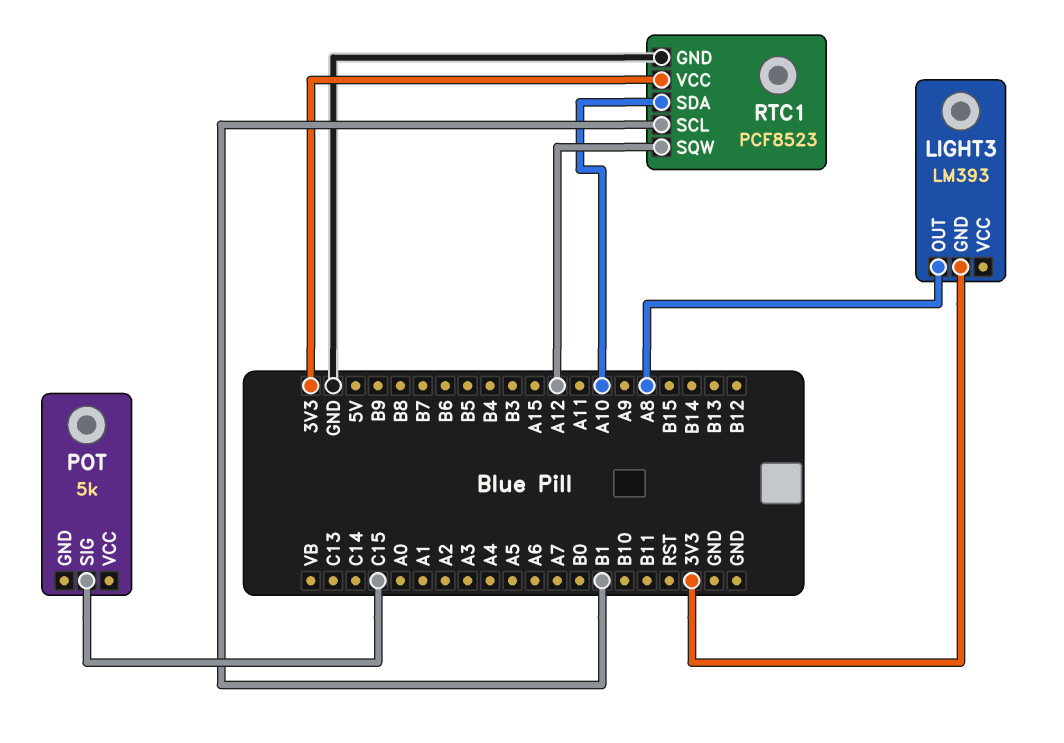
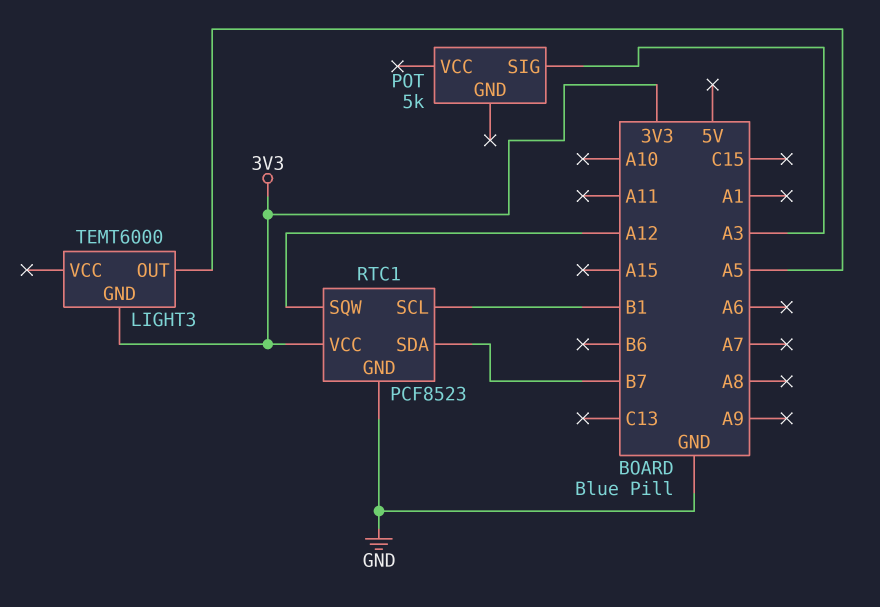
LIGHT3: LM393 -> TEMT6000
LIGHT3 pin OUT: A8 -> A5
POT pin SIG: C15 -> A3
RTC1 pin SDA: A10 -> B7

